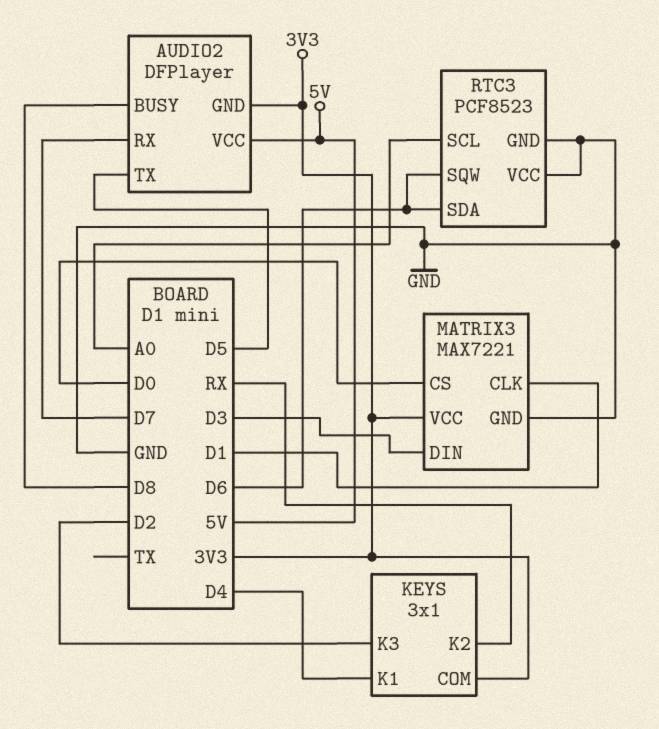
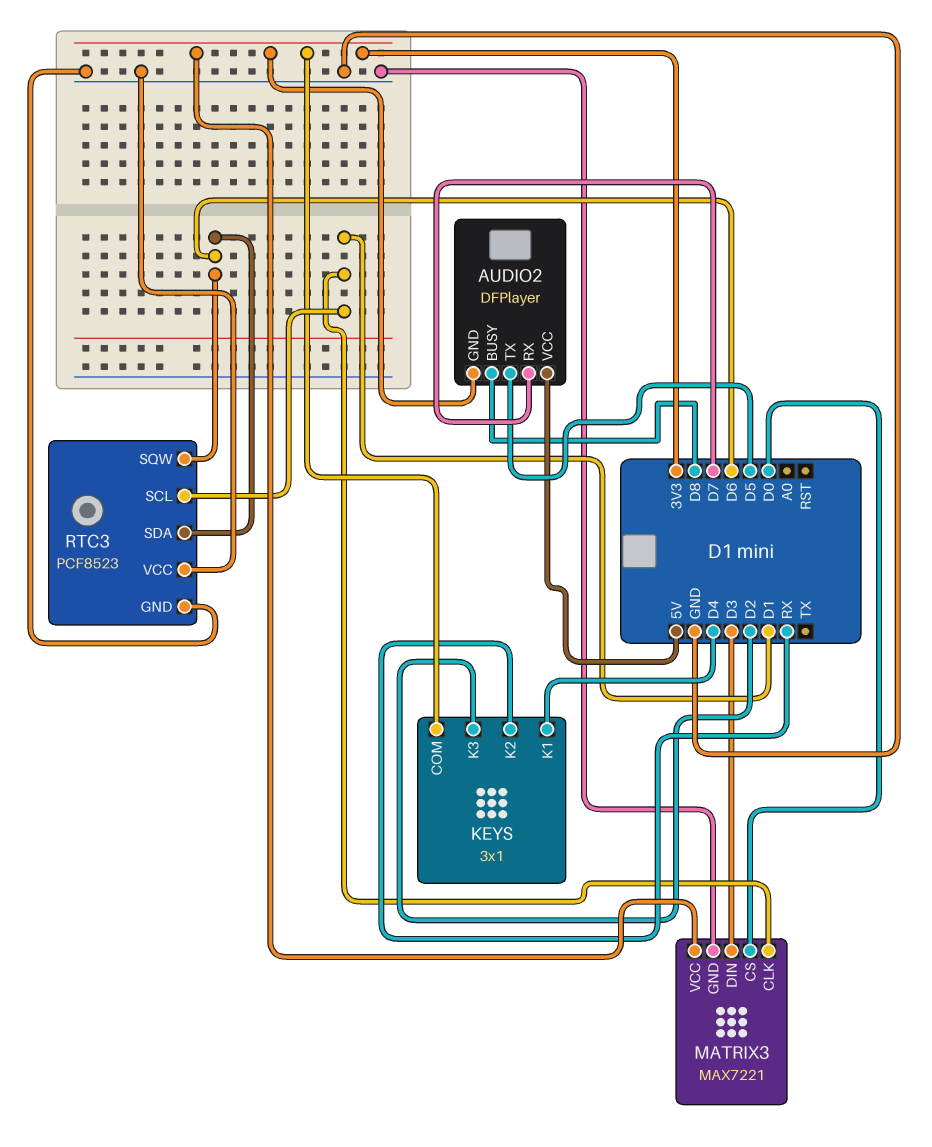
RTC3 pin SCL: A0 -> D1

